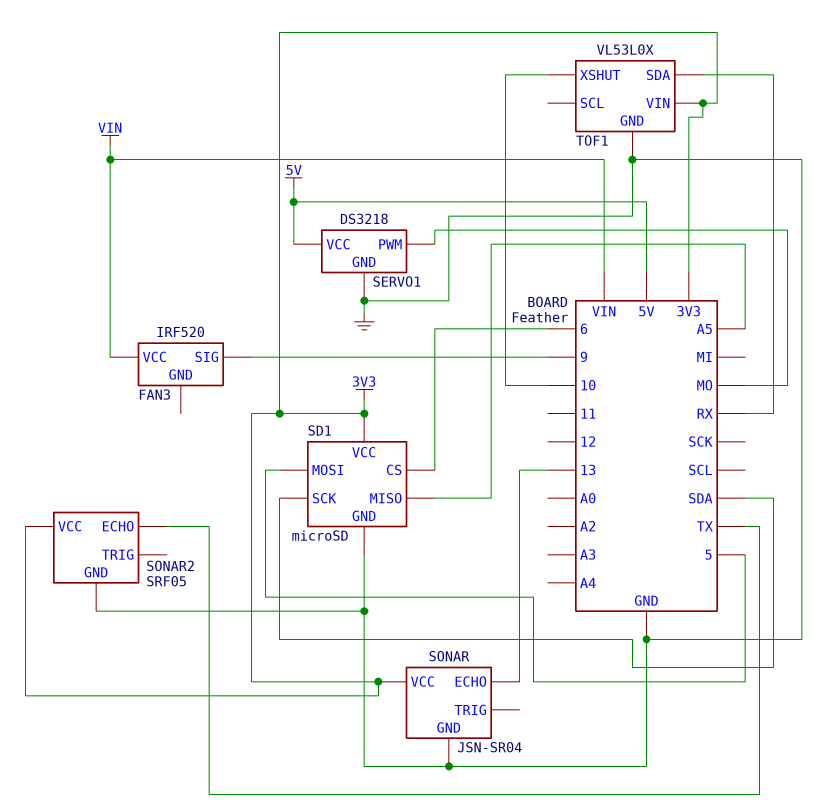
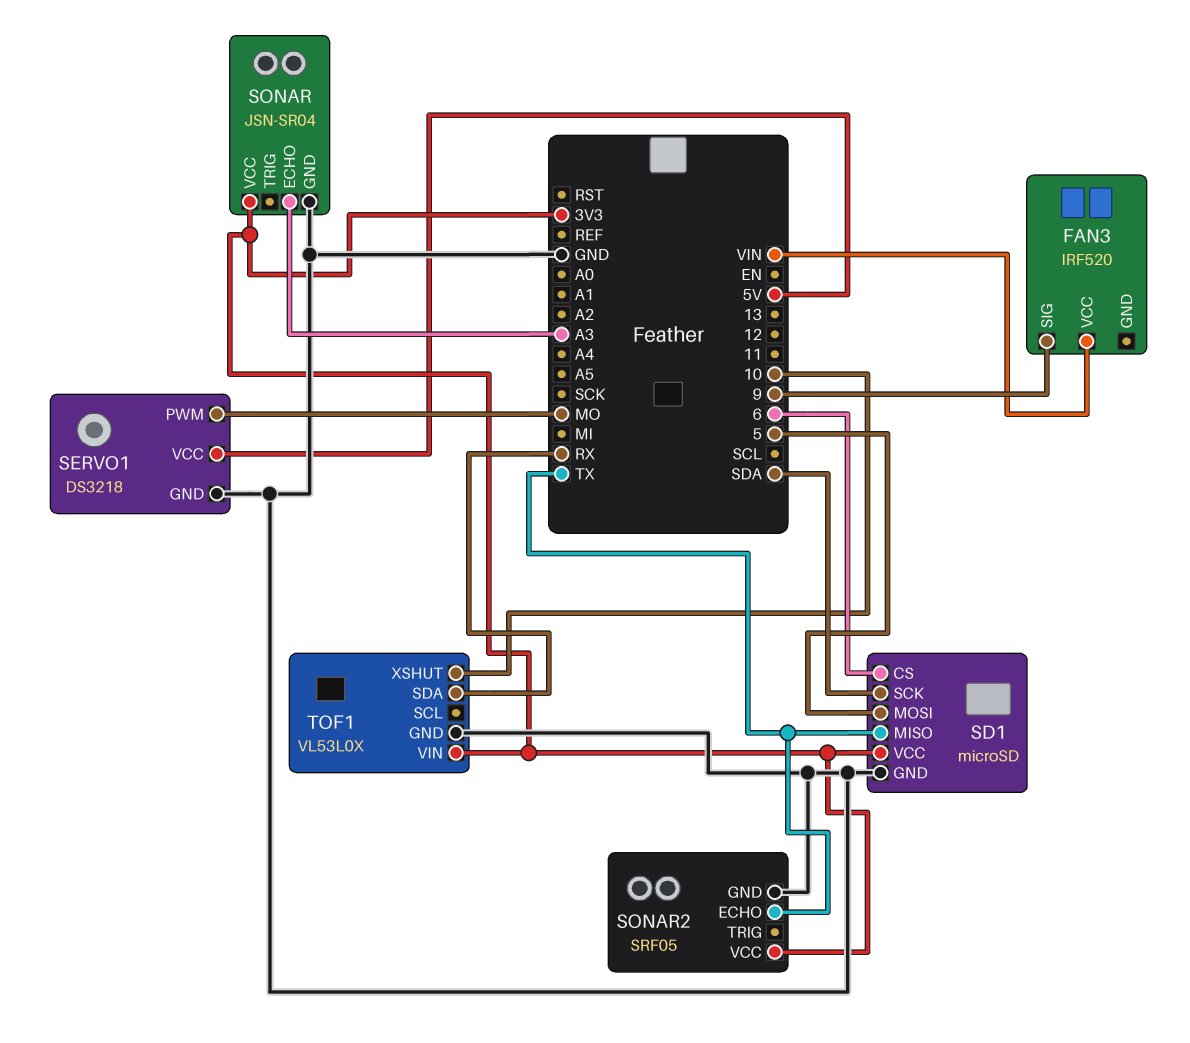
SD1 pin MISO: A5 -> TX
SONAR pin ECHO: 13 -> A3

